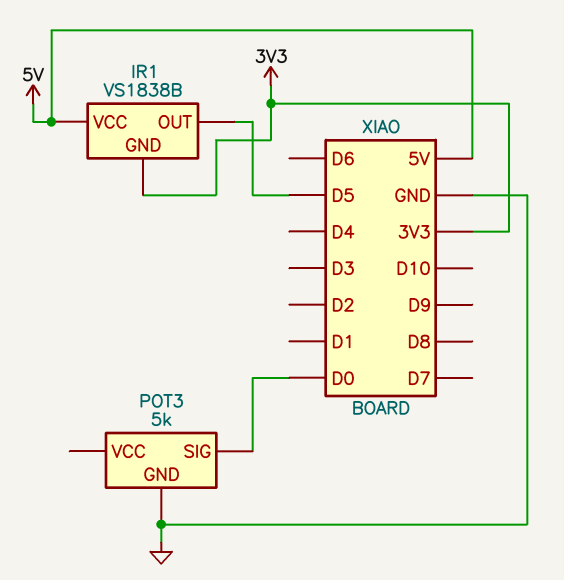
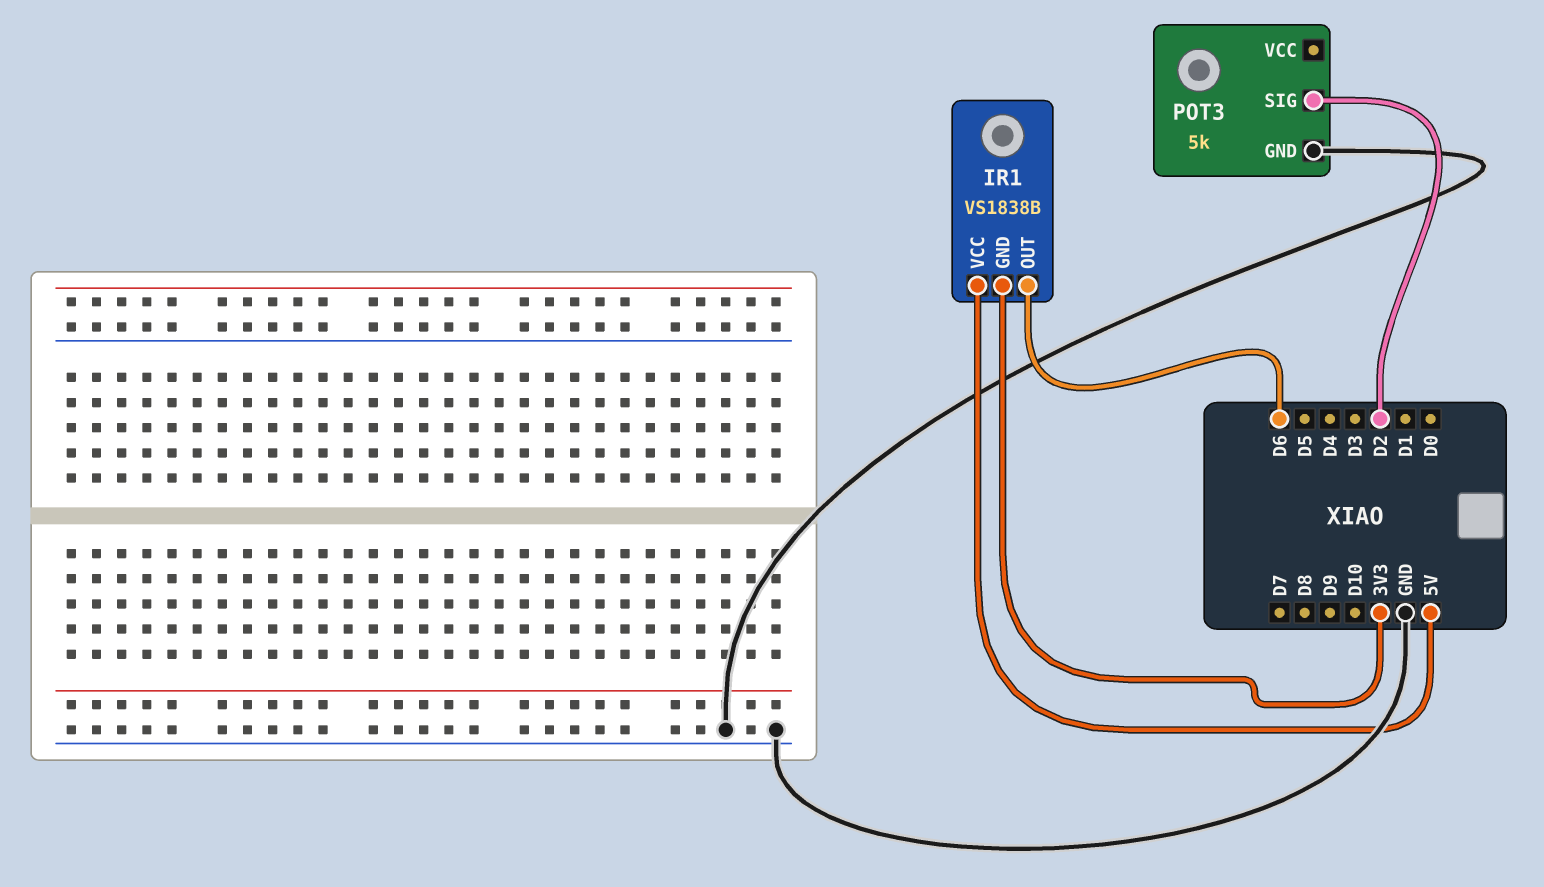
IR1 pin OUT: D5 -> D6
POT3 pin SIG: D0 -> D2

